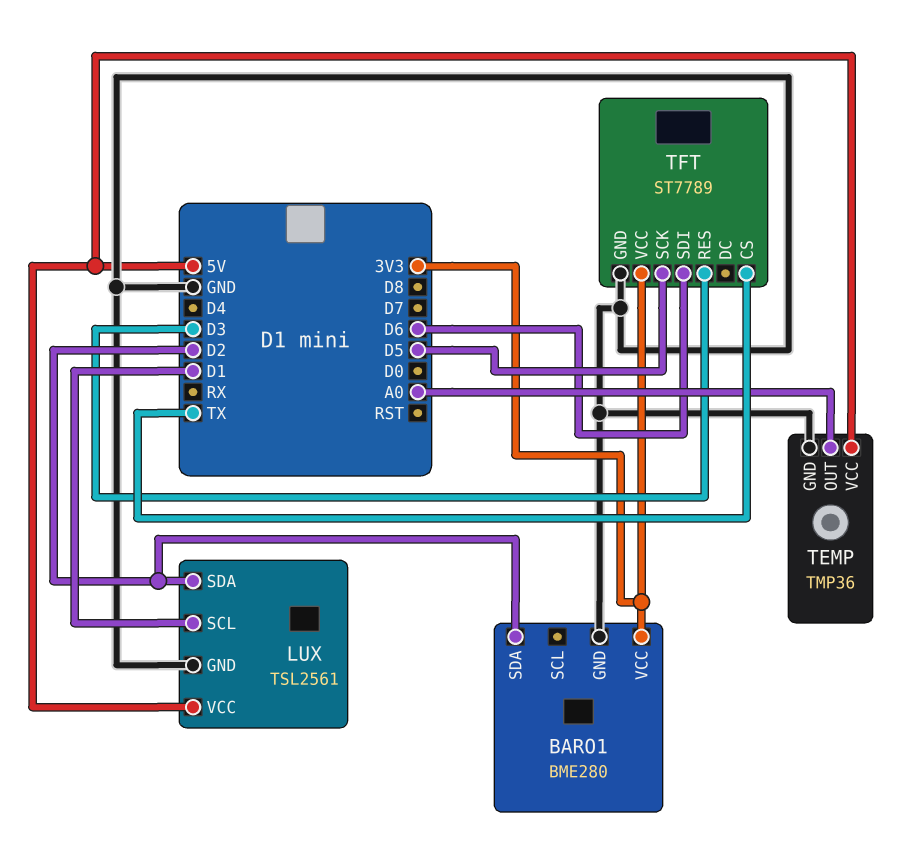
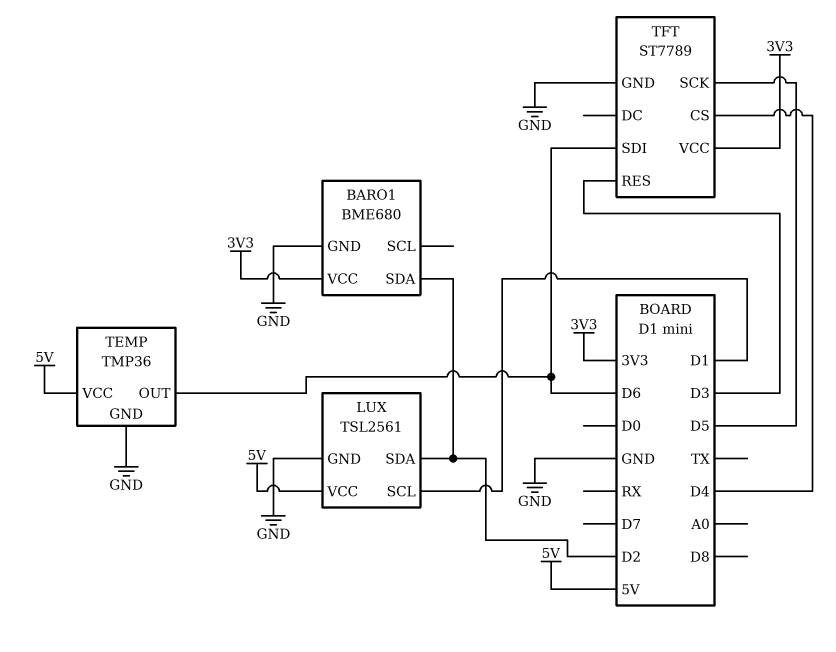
BARO1: BME280 -> BME680
TEMP pin OUT: A0 -> D6
TFT pin CS: TX -> D4

